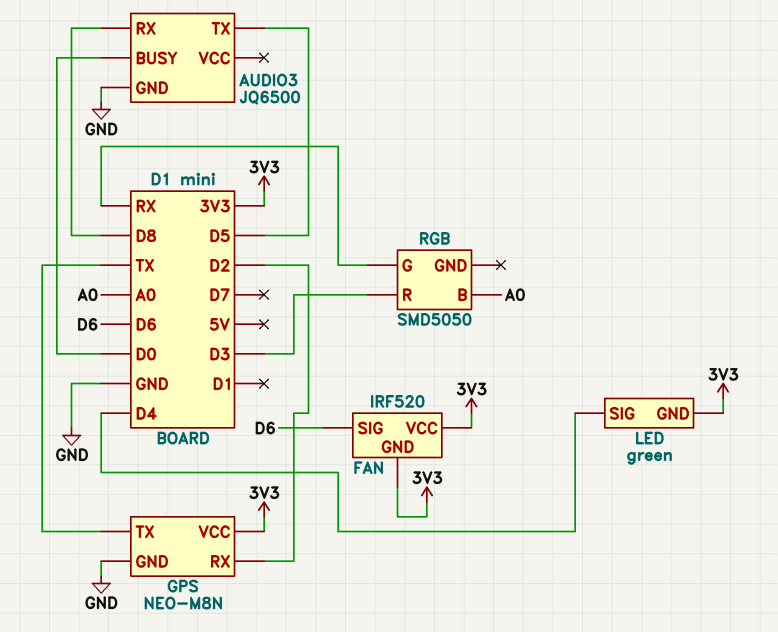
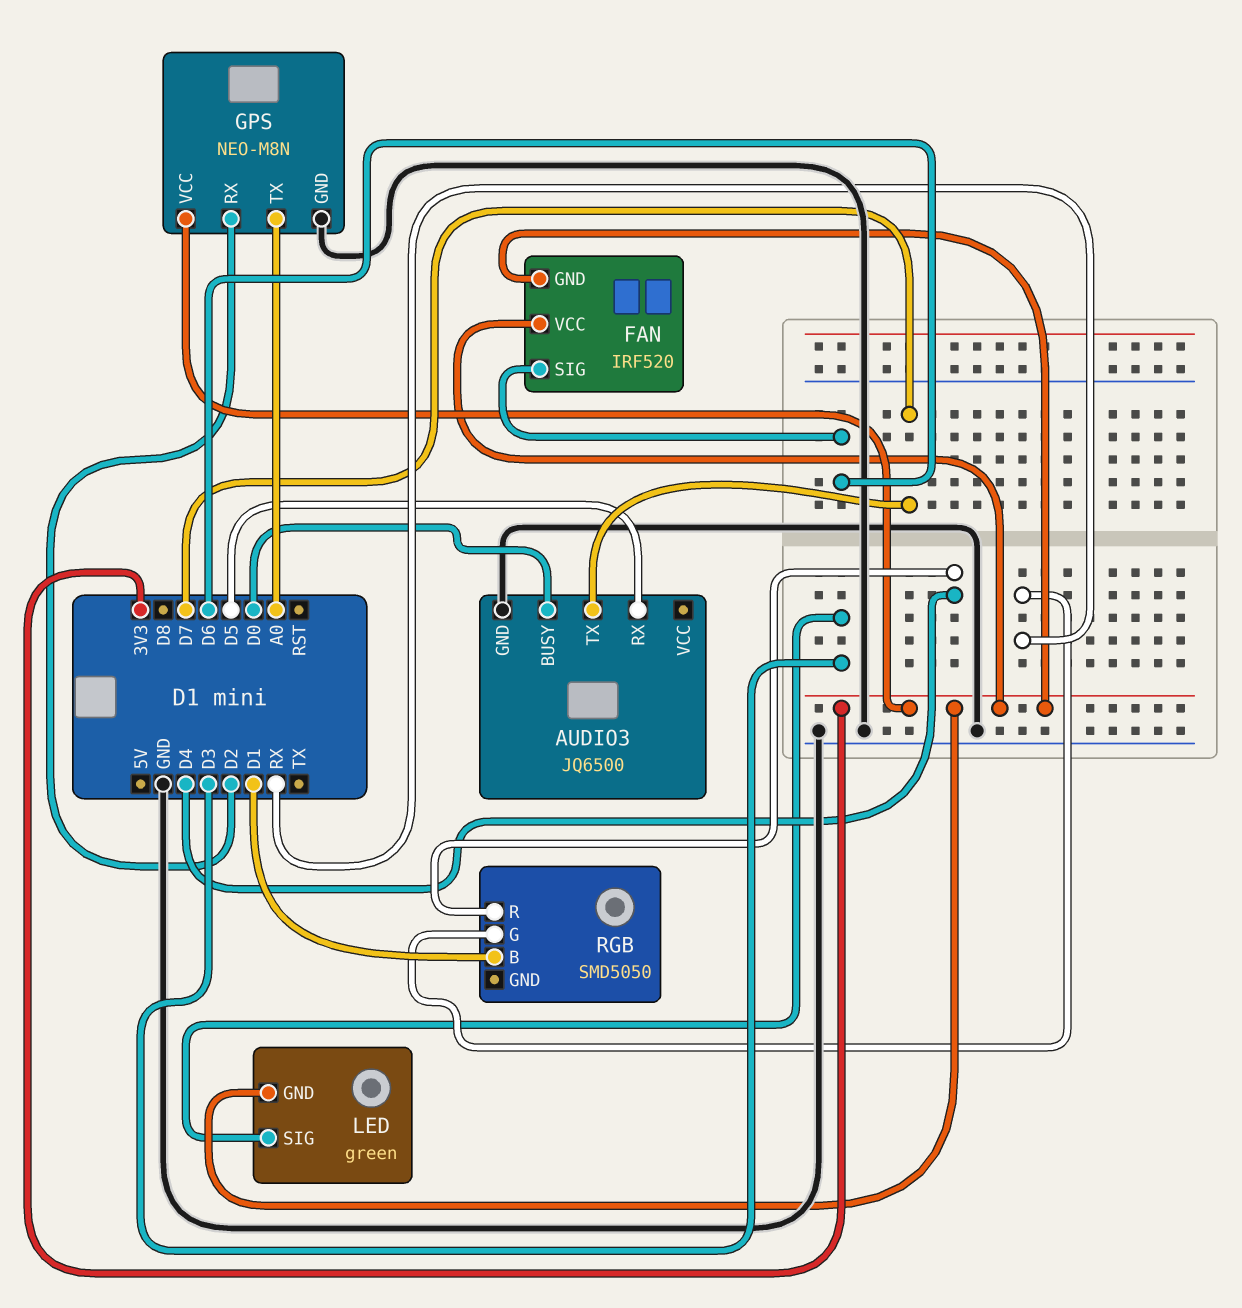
AUDIO3 pin RX: D8 -> D5
AUDIO3 pin TX: D5 -> D7
GPS pin TX: TX -> A0
LED pin SIG: D4 -> D3
RGB pin B: A0 -> D1
RGB pin R: D3 -> D4

